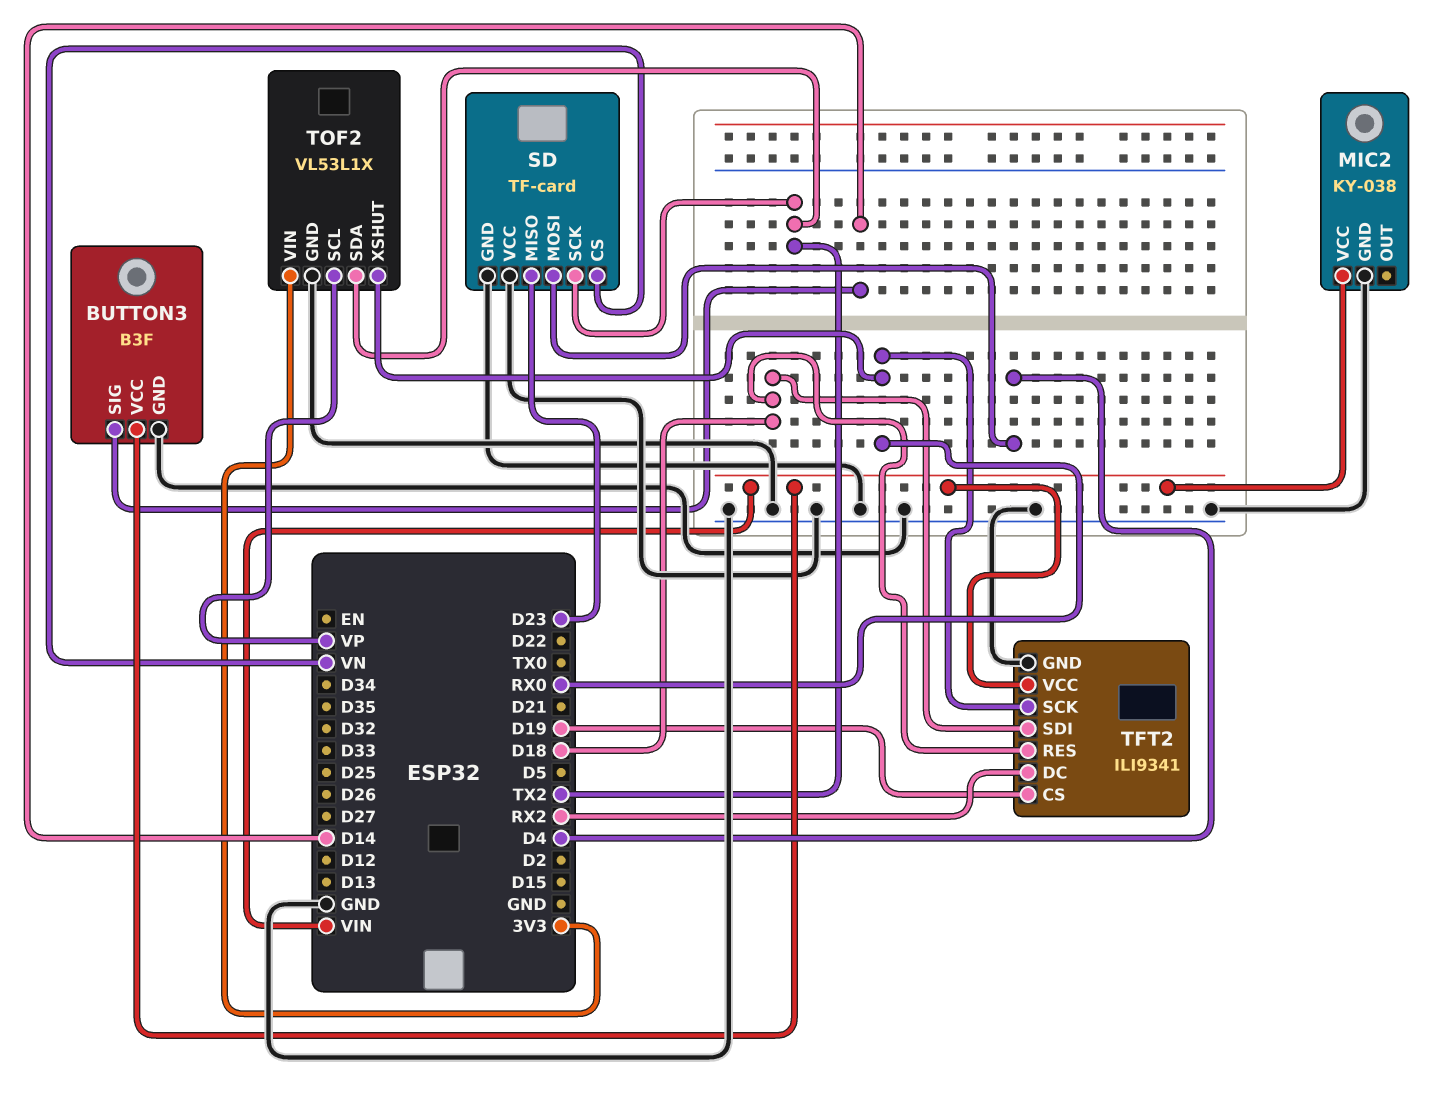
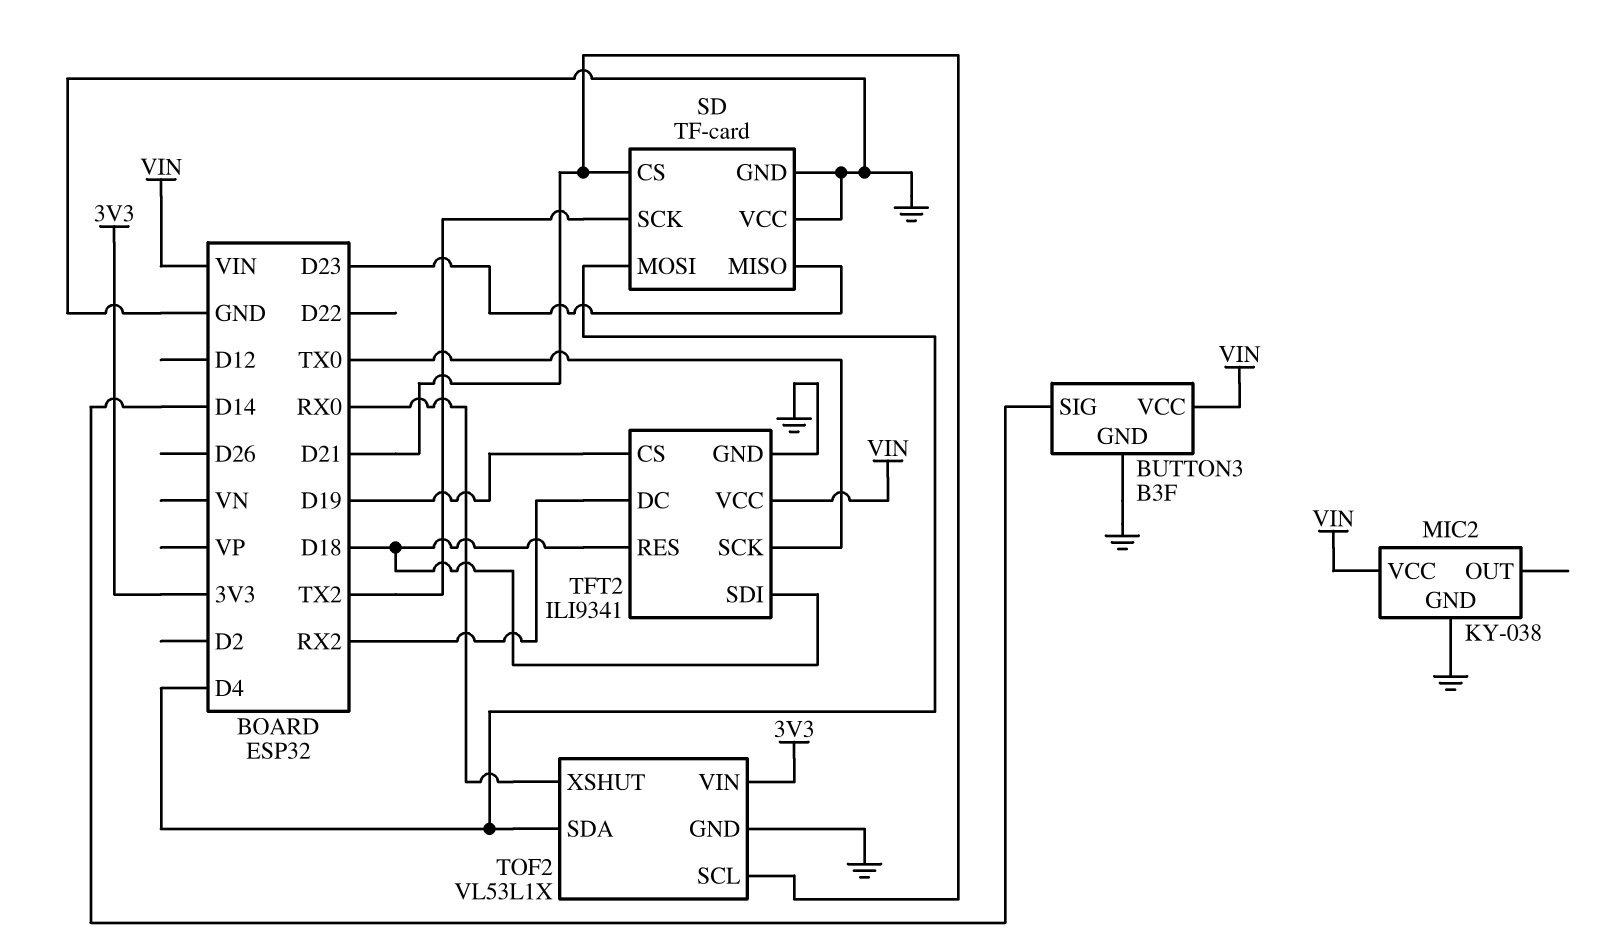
SD pin CS: VN -> D21
TFT2 pin SCK: RX0 -> TX0
TOF2 pin SCL: VP -> D21
TOF2 pin SDA: TX2 -> D4

